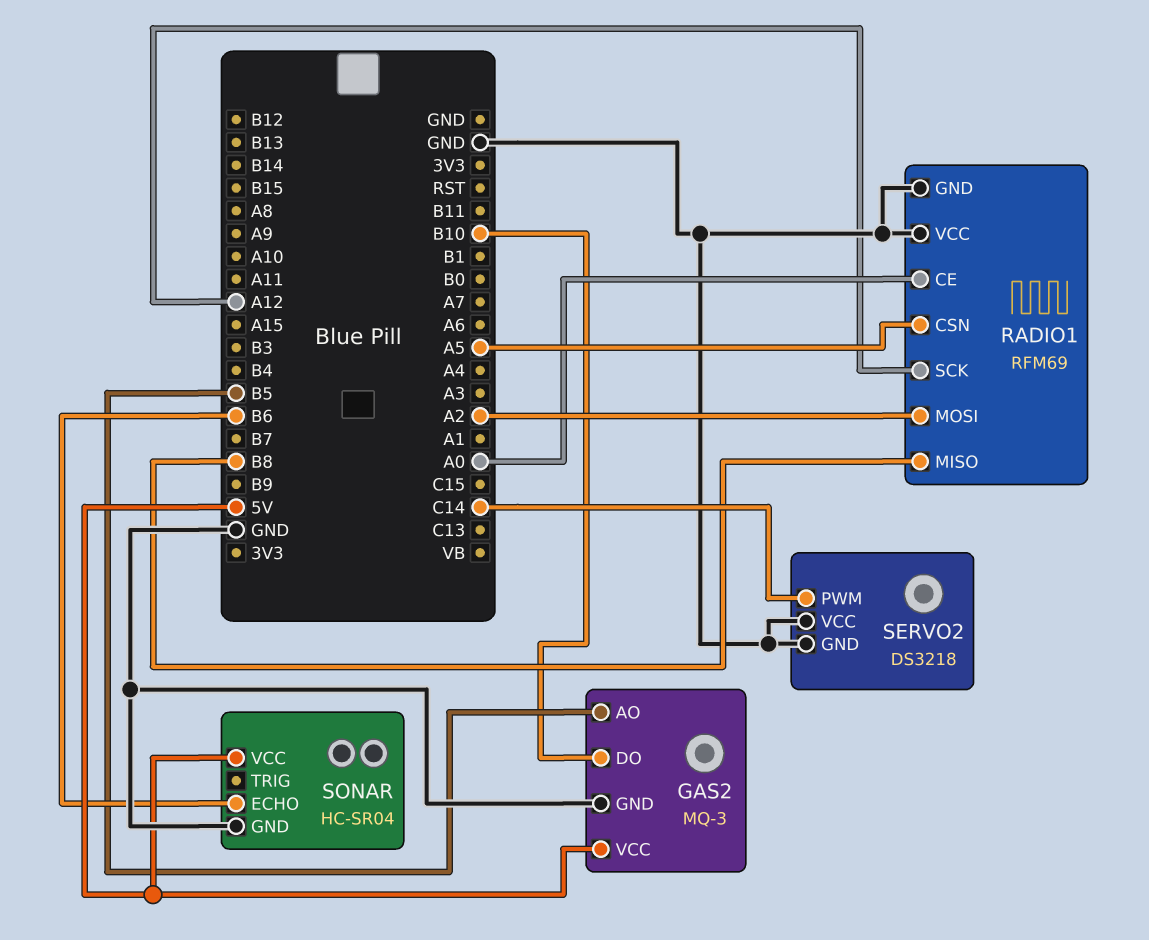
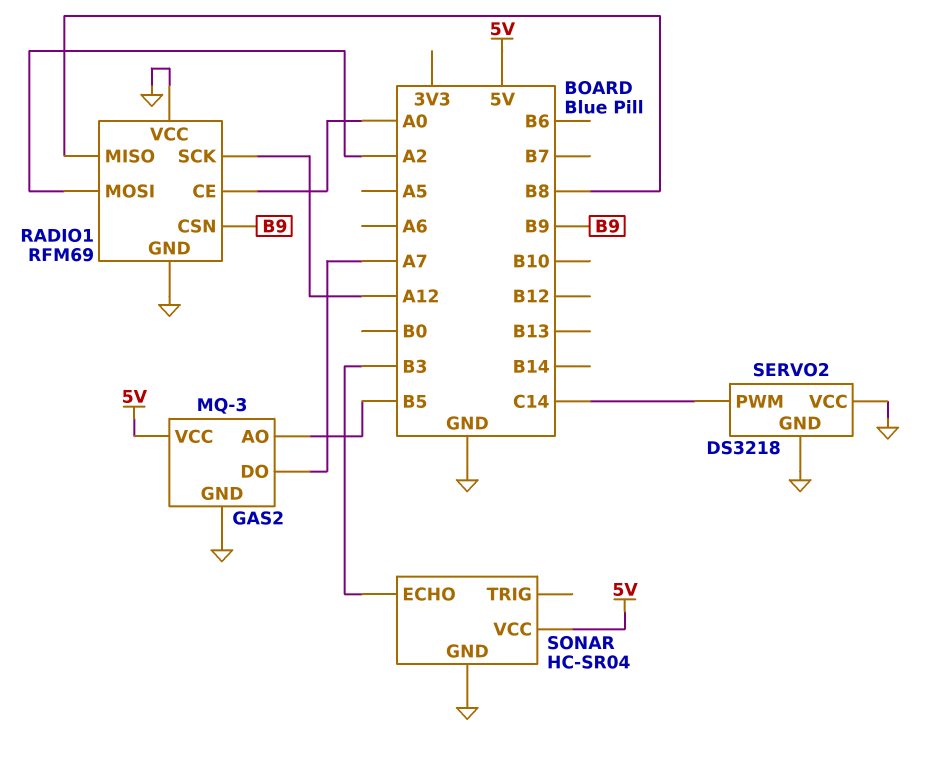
GAS2 pin DO: B10 -> A7
RADIO1 pin CSN: A5 -> B9
SONAR pin ECHO: B6 -> B3

